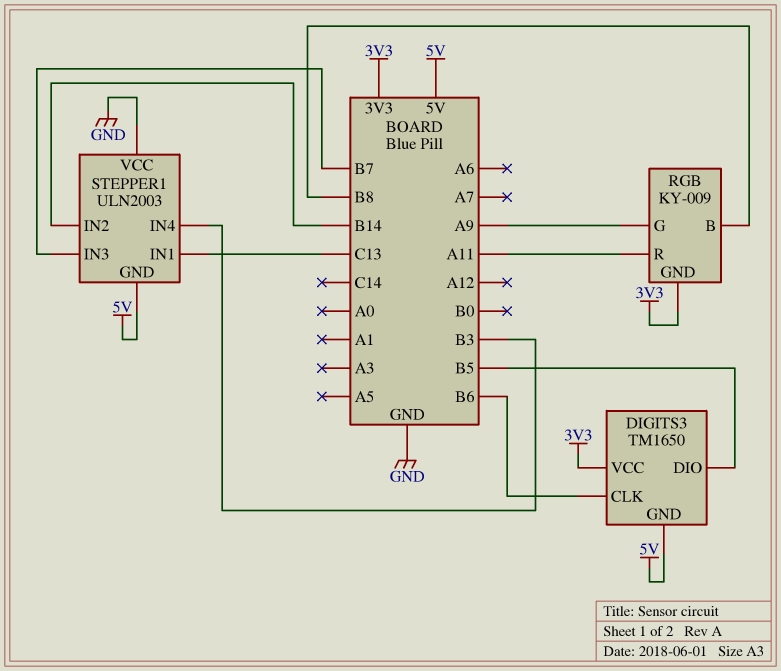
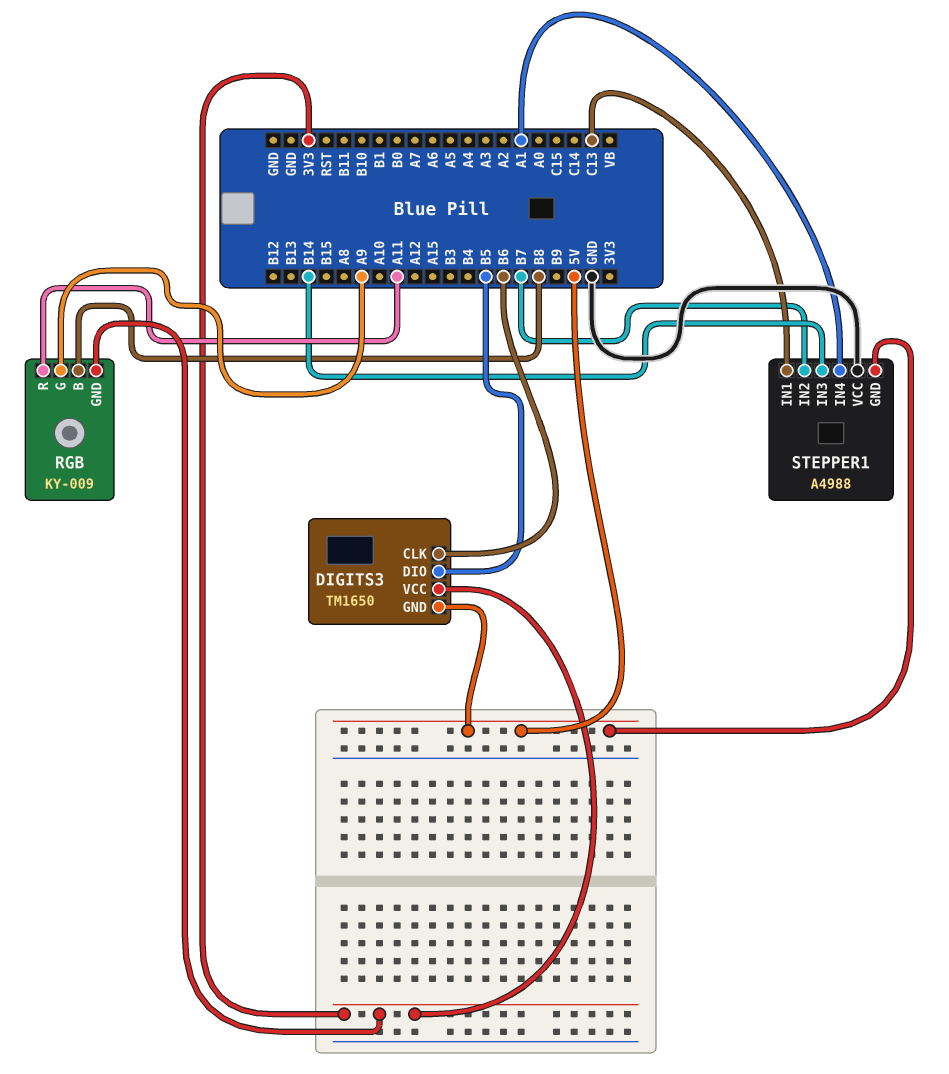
STEPPER1: ULN2003 -> A4988
STEPPER1 pin IN2: B14 -> B7
STEPPER1 pin IN3: B7 -> B14
STEPPER1 pin IN4: B3 -> A1

